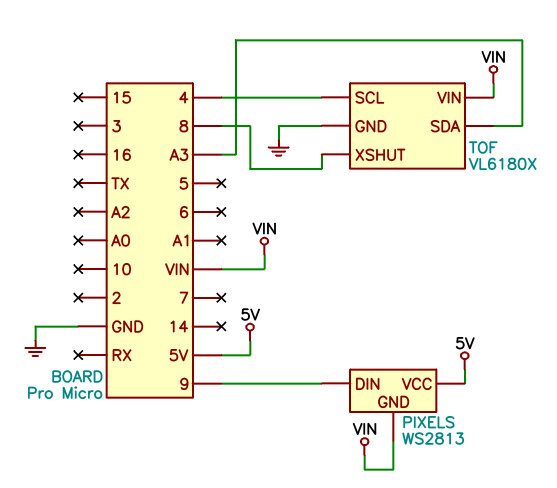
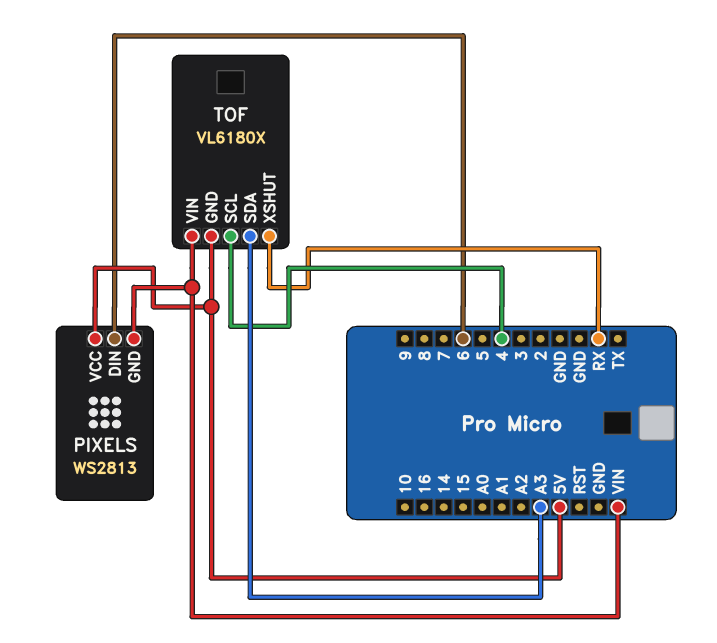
PIXELS pin DIN: 9 -> 6
TOF pin GND: GND -> 5V
TOF pin XSHUT: 8 -> RX

